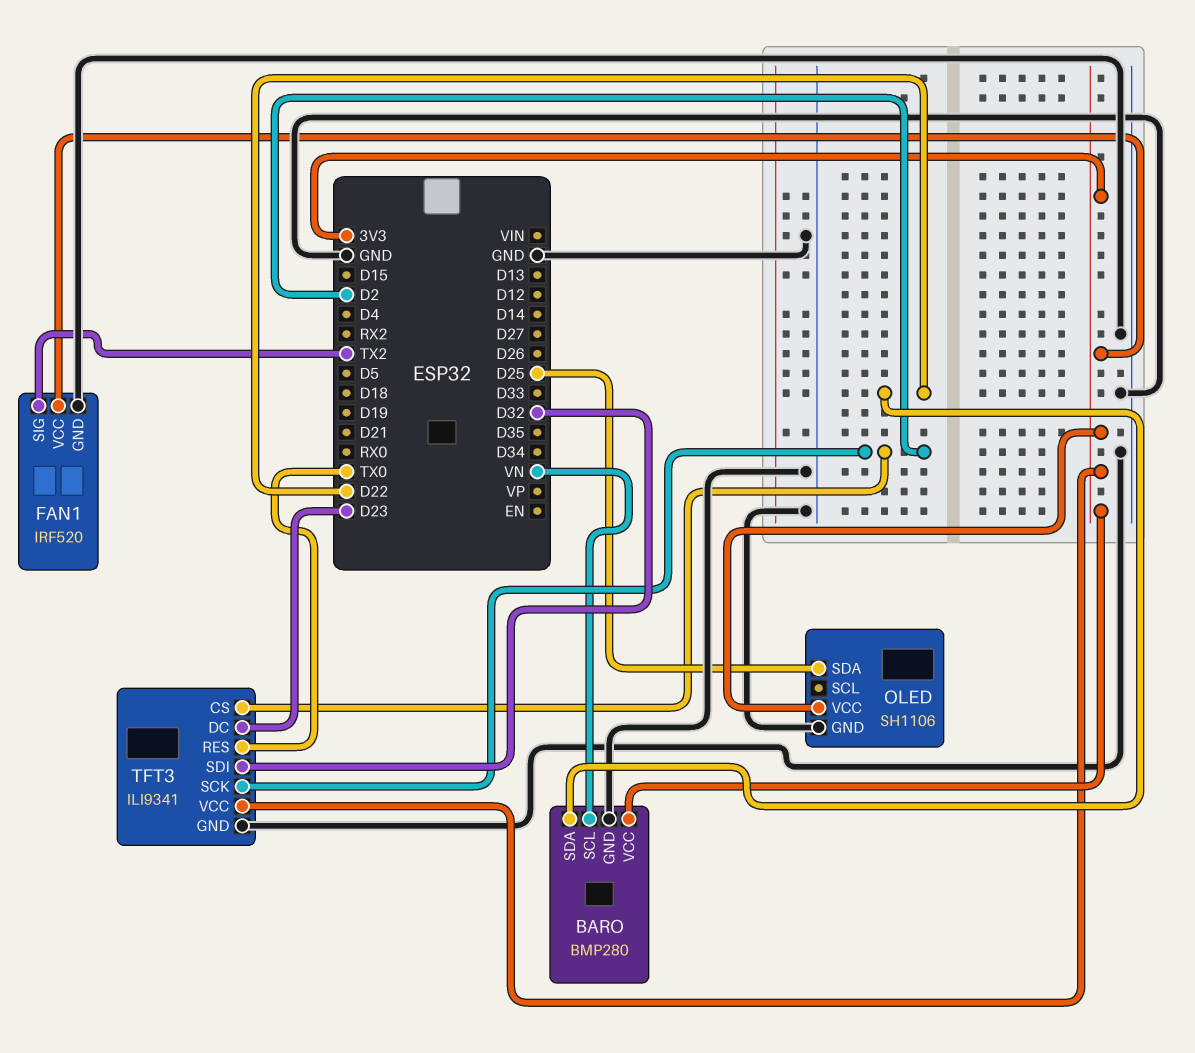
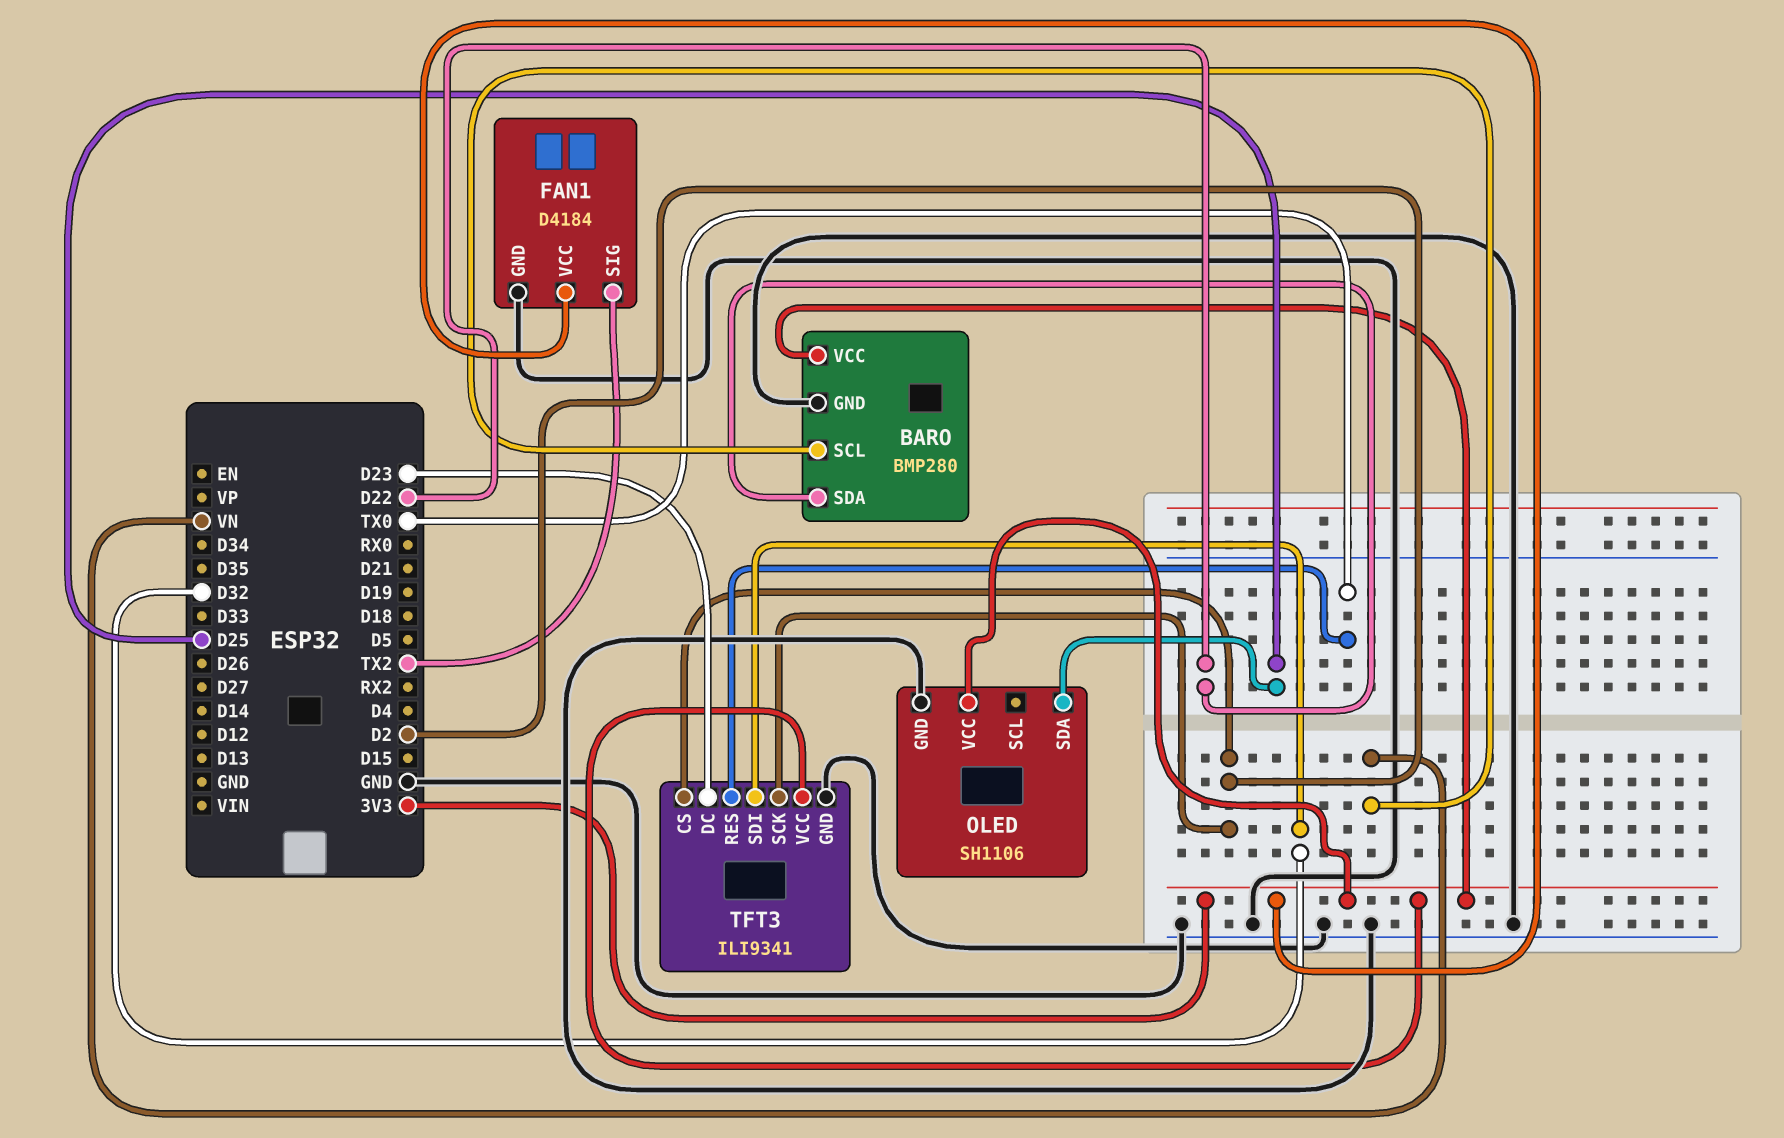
FAN1: IRF520 -> D4184

